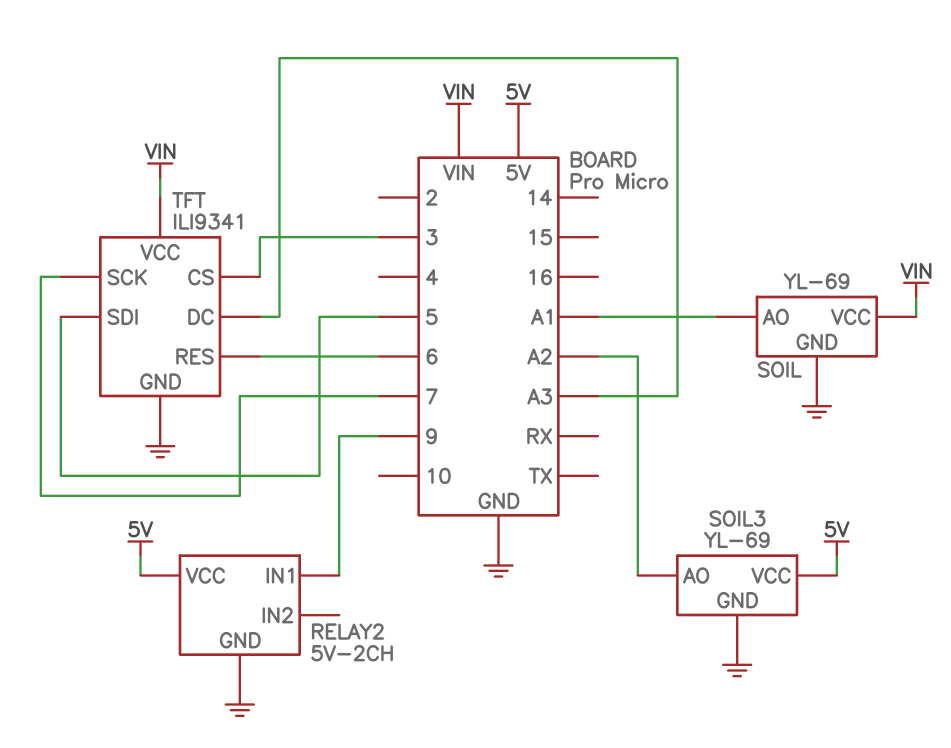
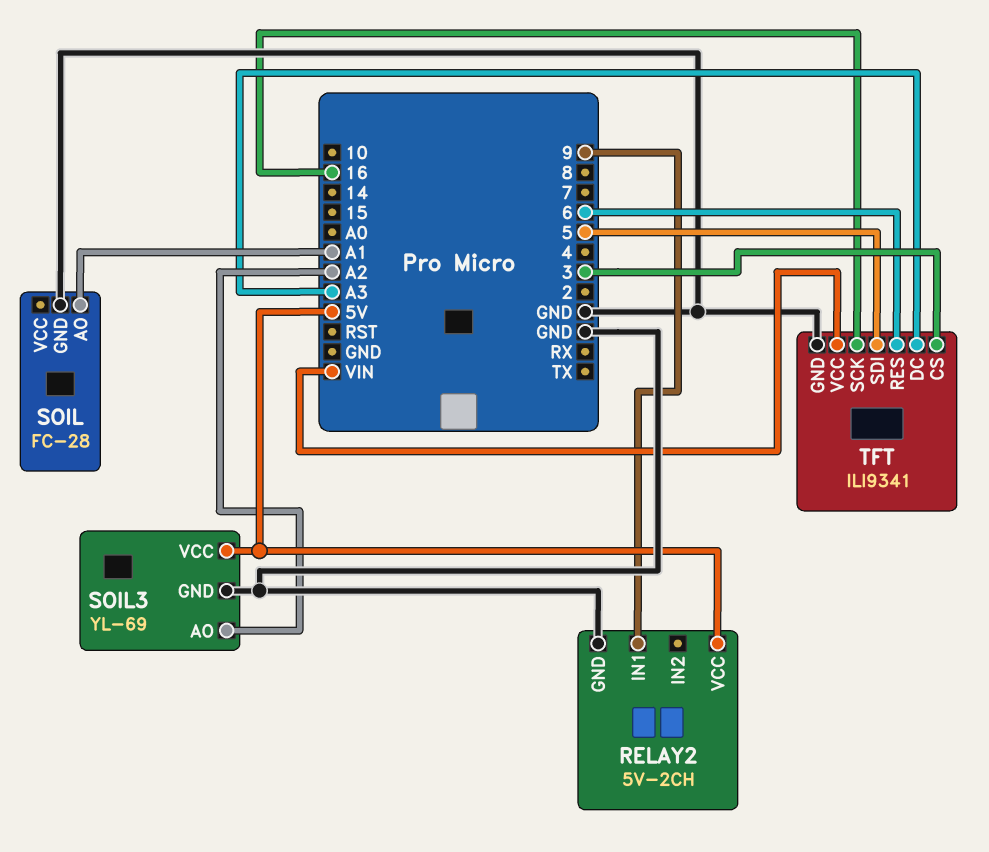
SOIL: YL-69 -> FC-28
SOIL pin VCC: VIN -> none
TFT pin SCK: 7 -> 16

